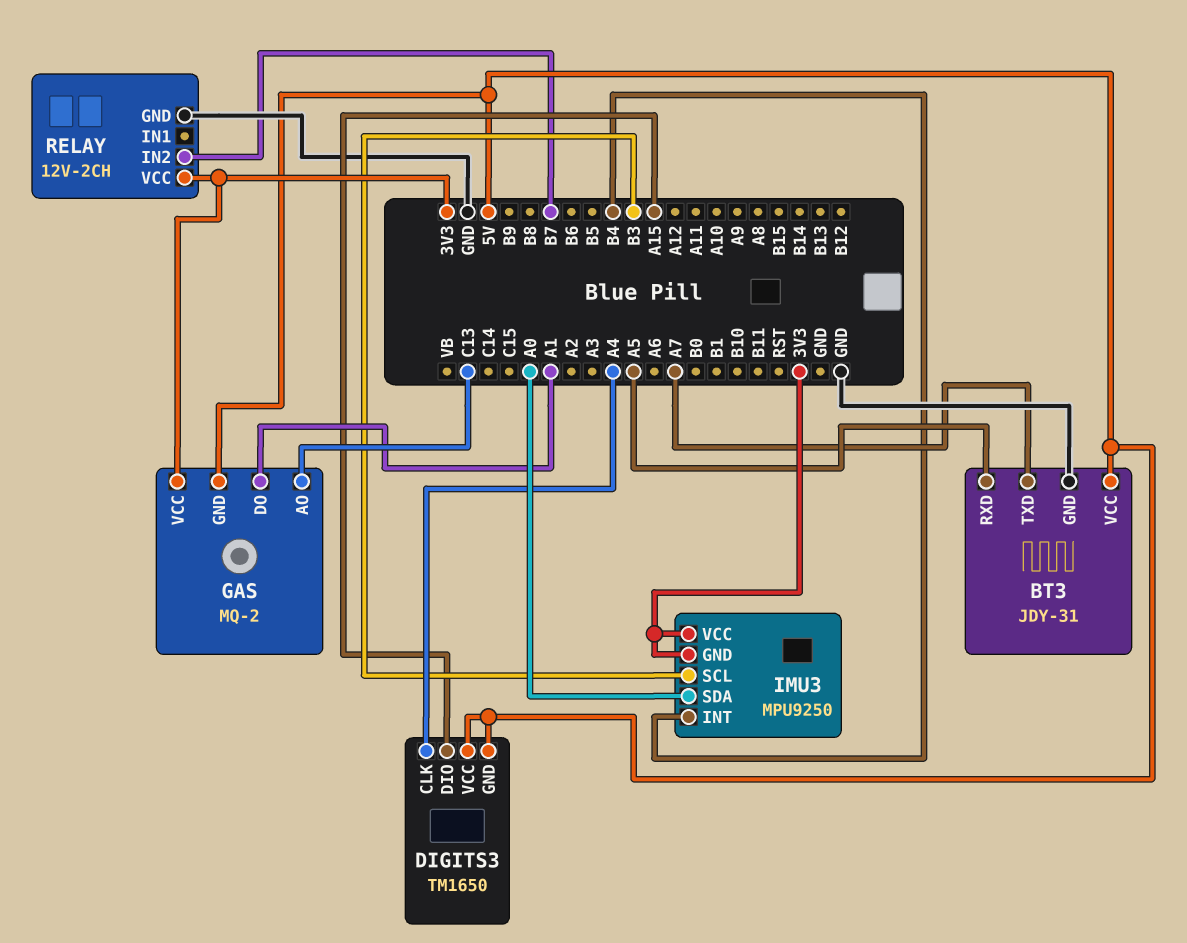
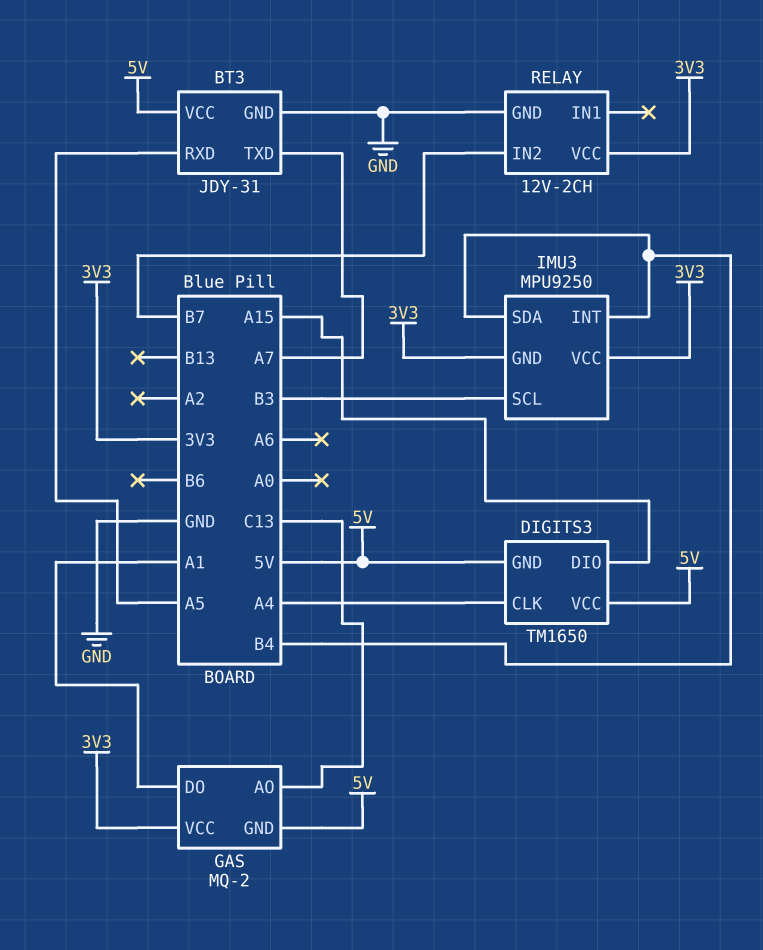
IMU3 pin SDA: A0 -> B4

